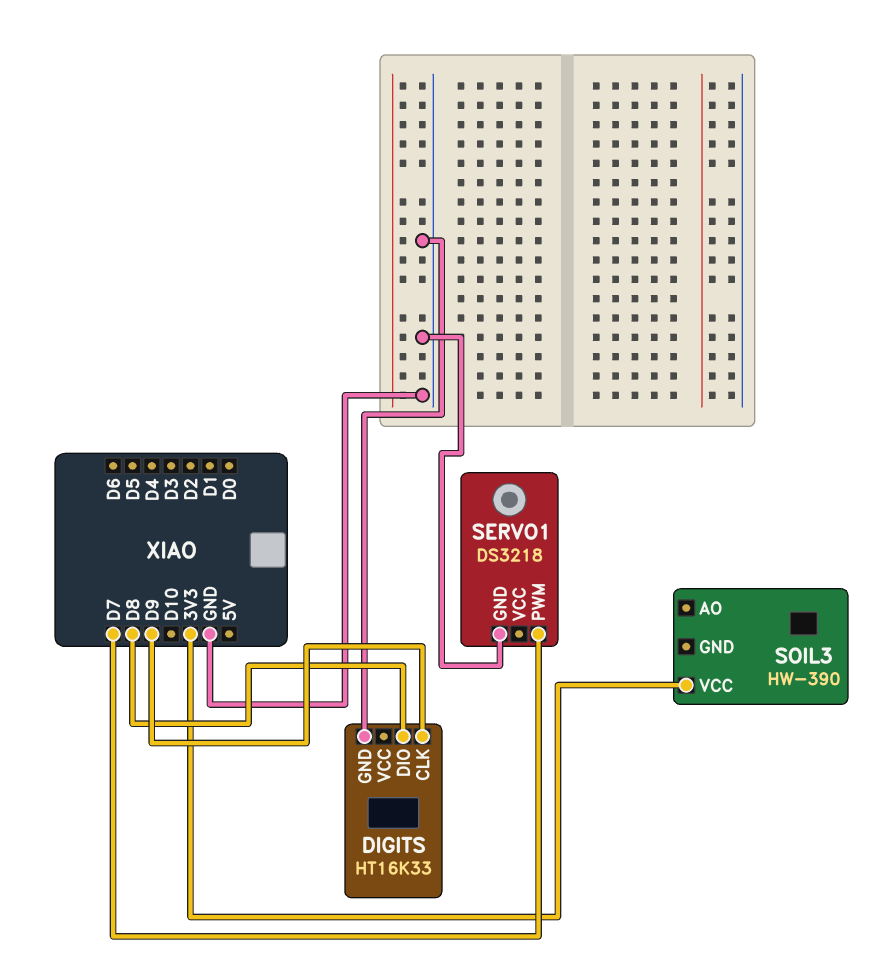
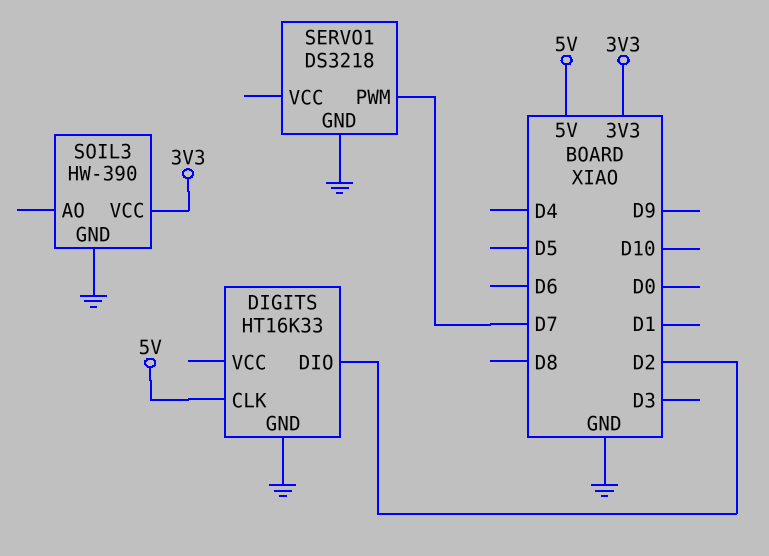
DIGITS pin CLK: D9 -> 5V
DIGITS pin DIO: D8 -> D2
SOIL3 pin GND: none -> GND

